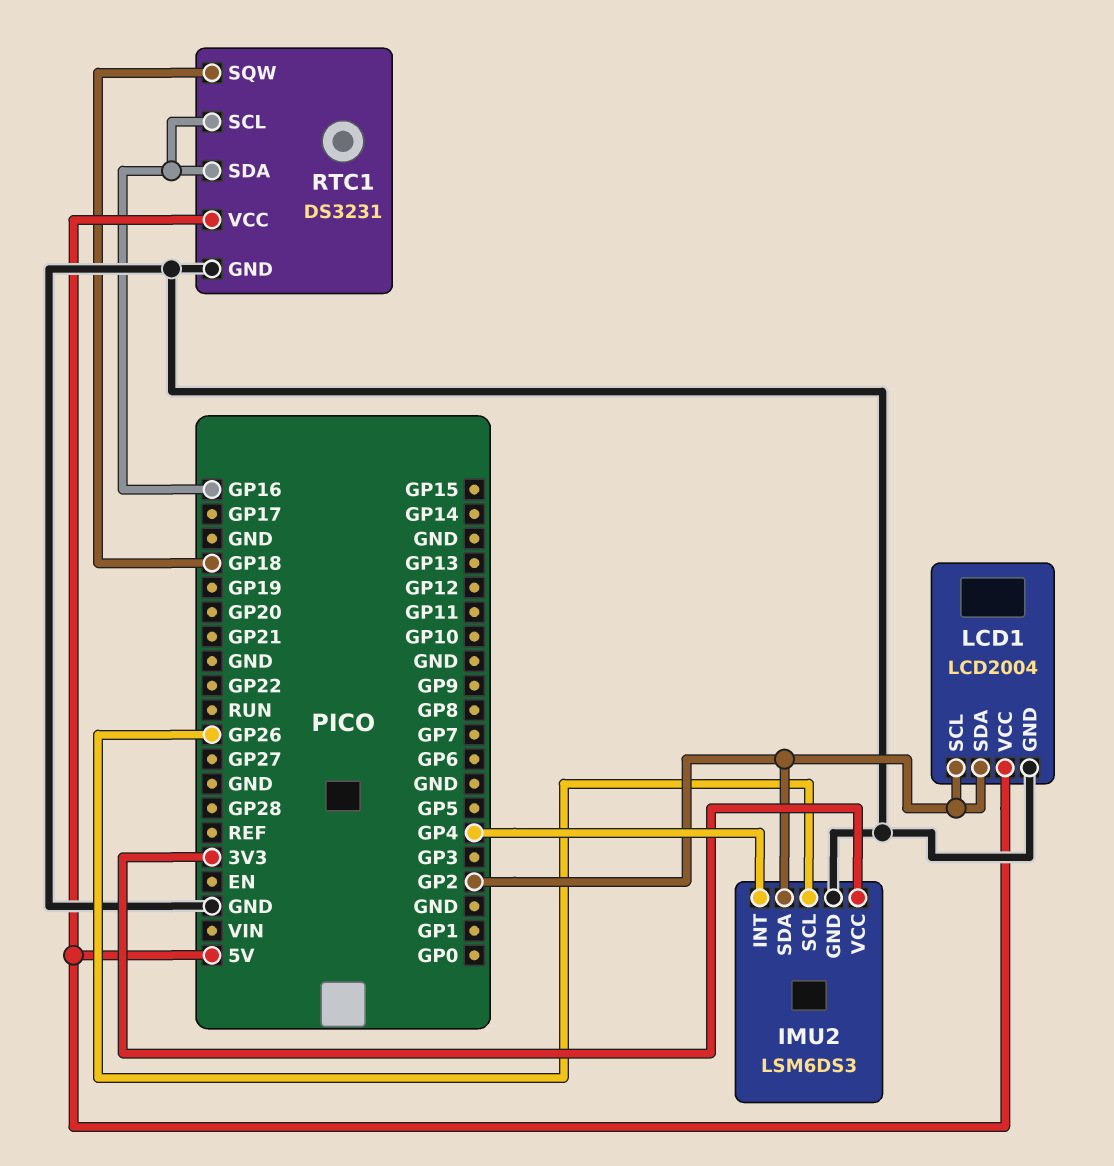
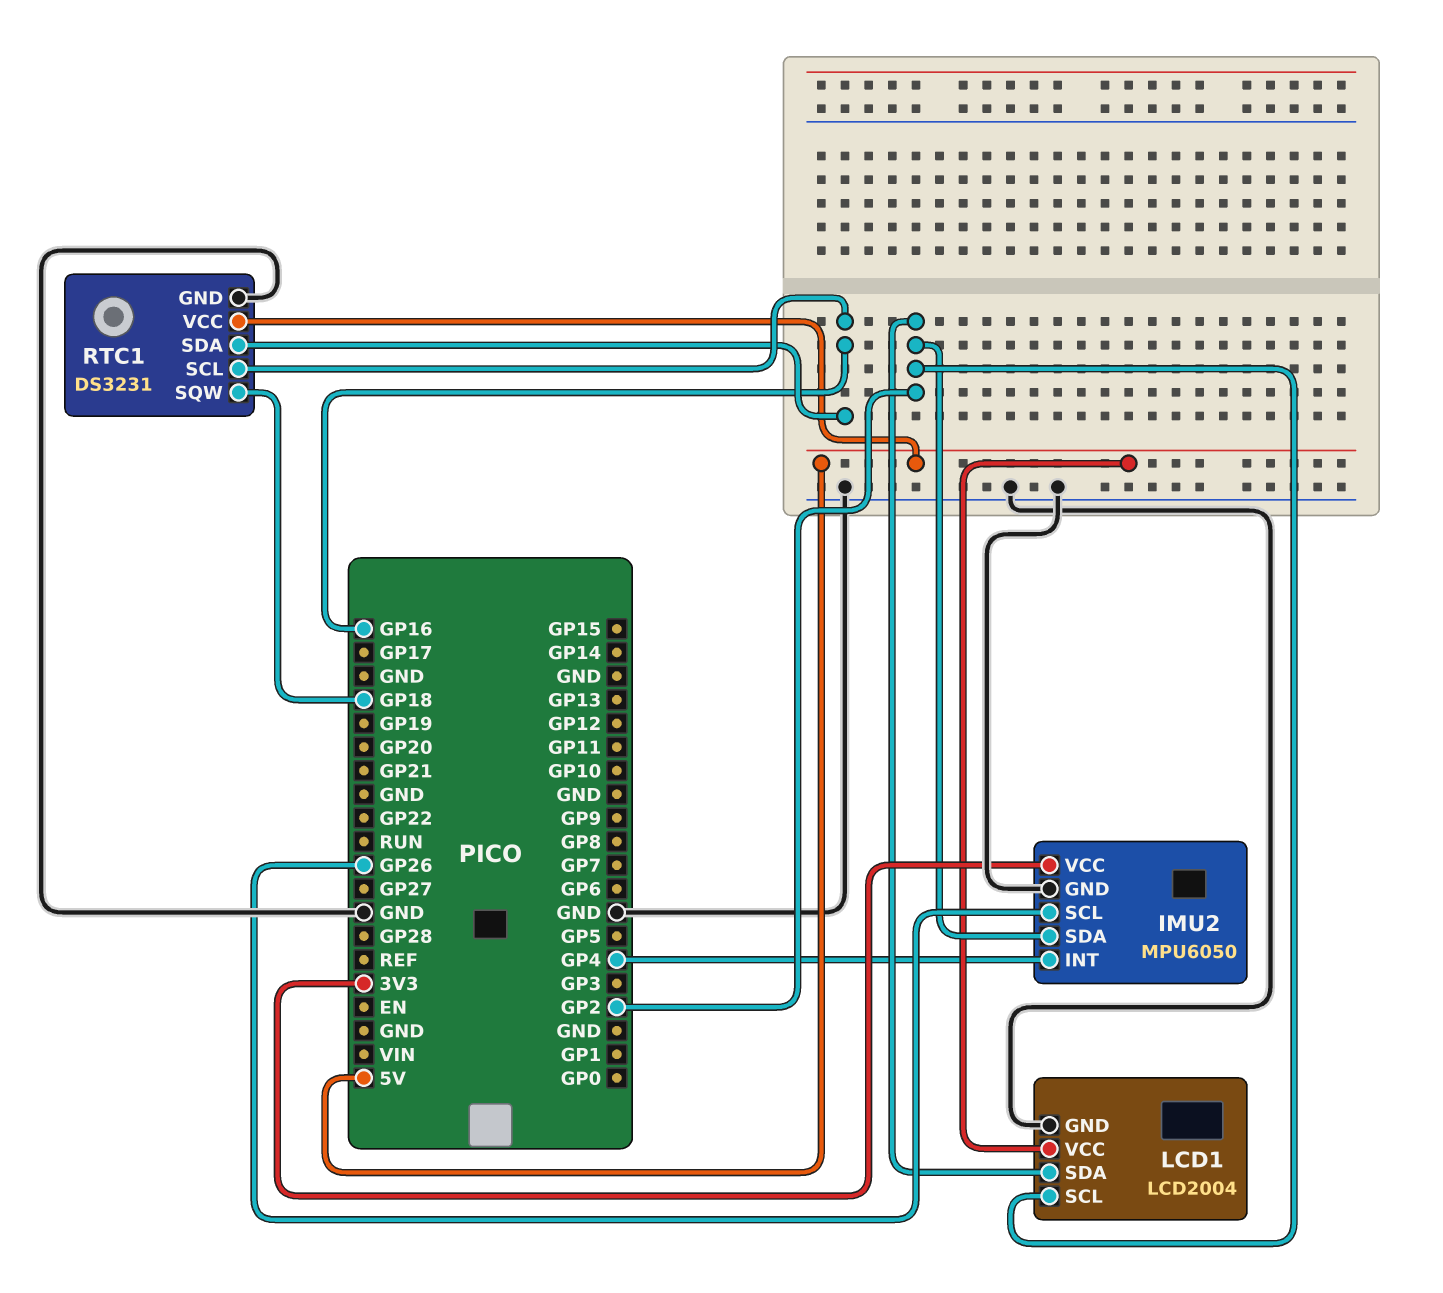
IMU2: LSM6DS3 -> MPU6050

